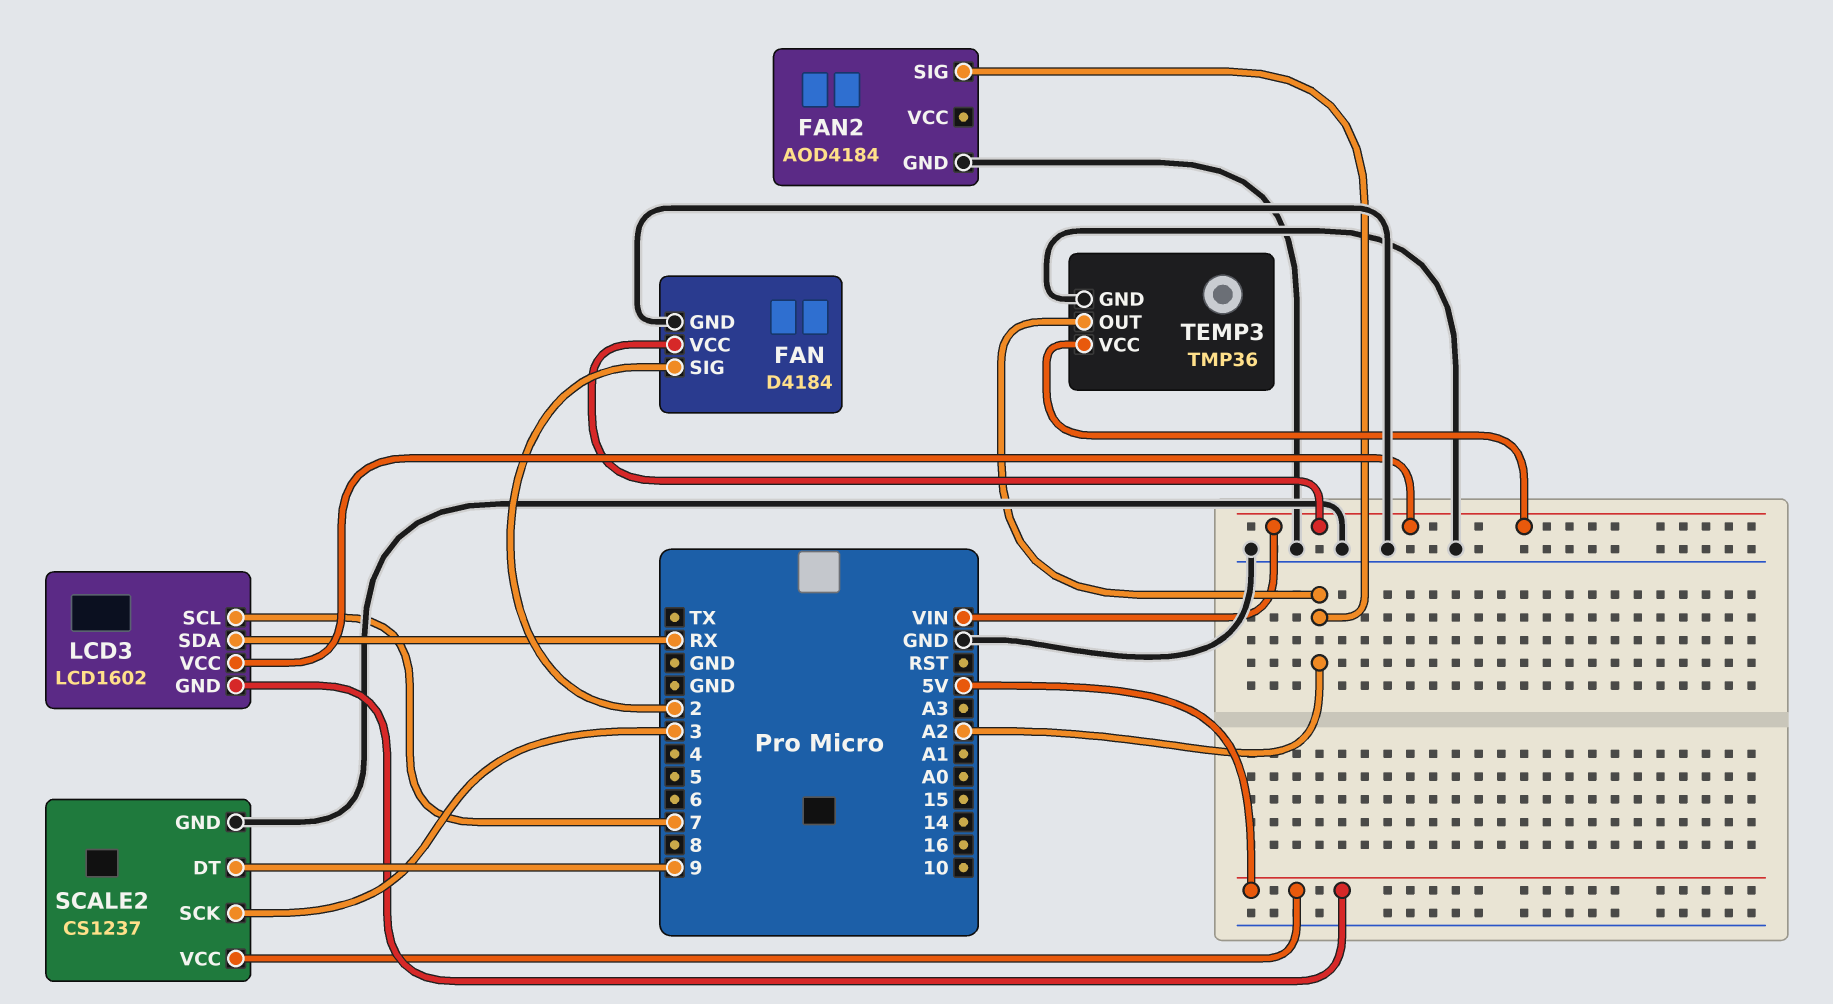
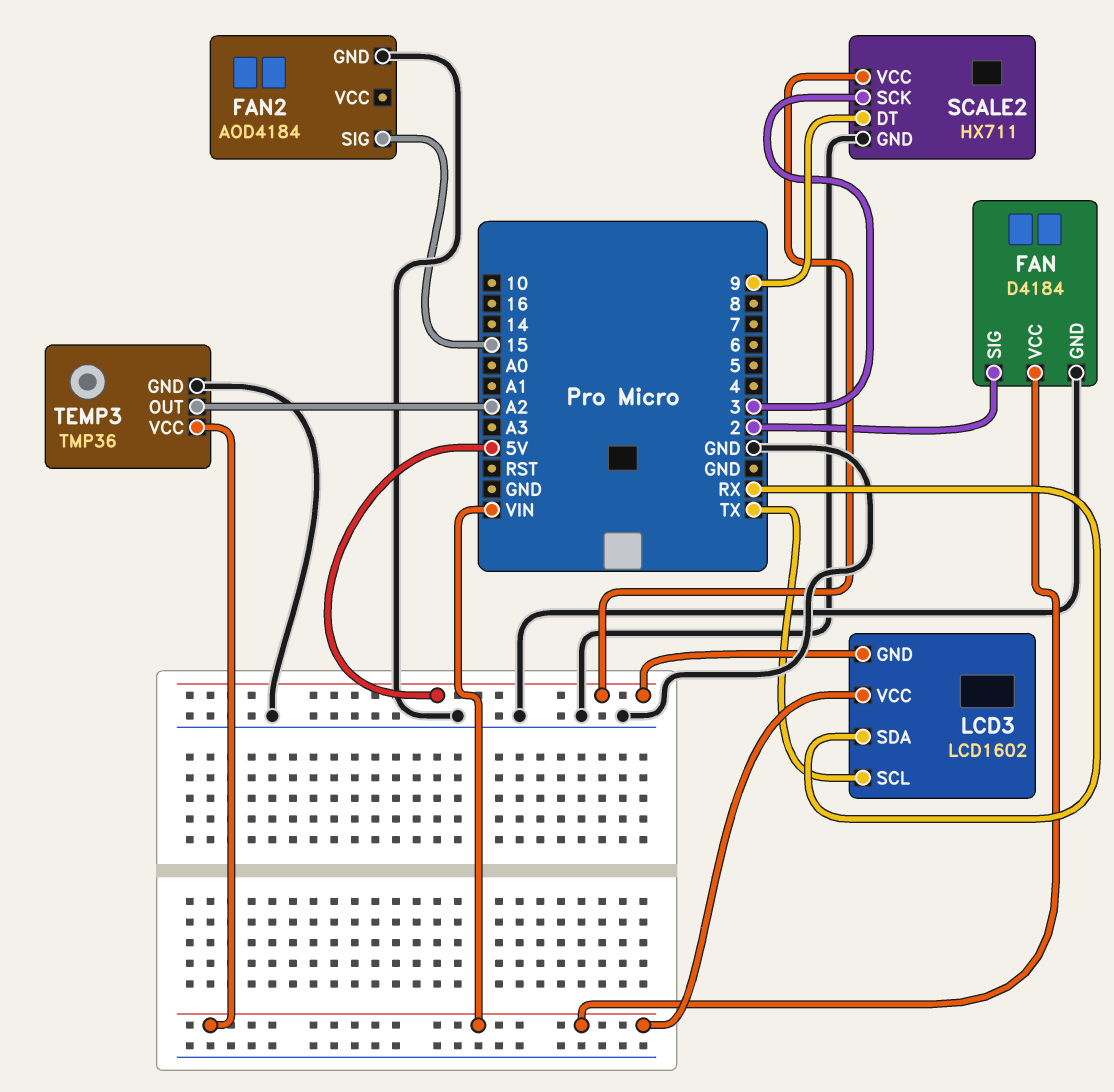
FAN2 pin SIG: A2 -> 15
LCD3 pin SCL: 7 -> TX
SCALE2: CS1237 -> HX711

